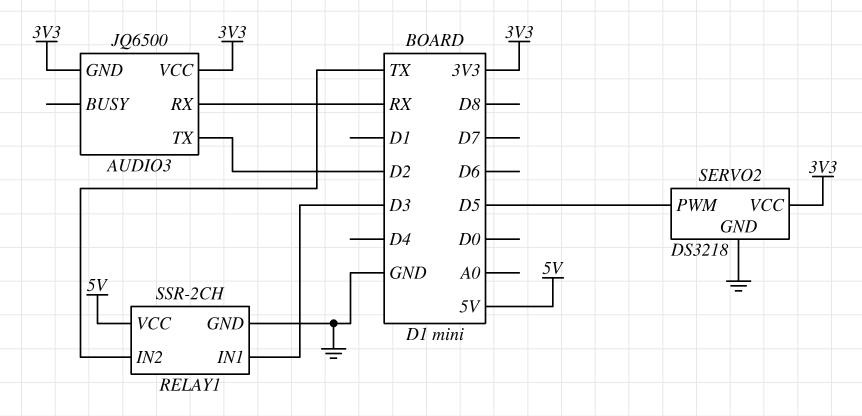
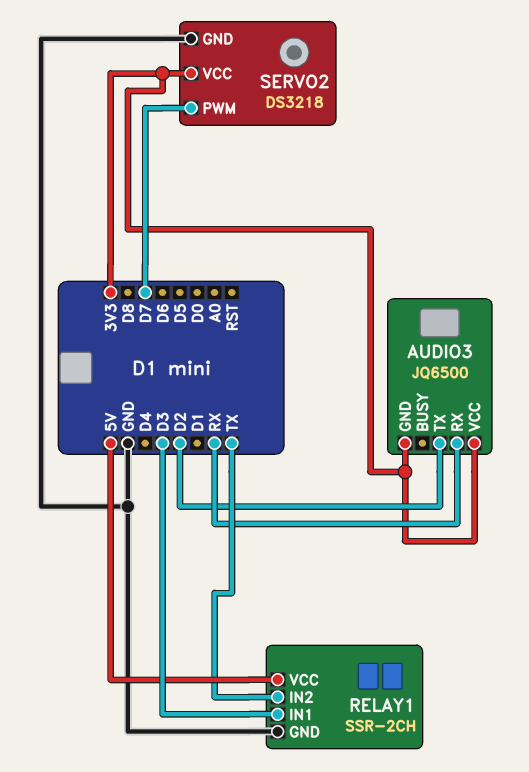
SERVO2 pin PWM: D5 -> D7

